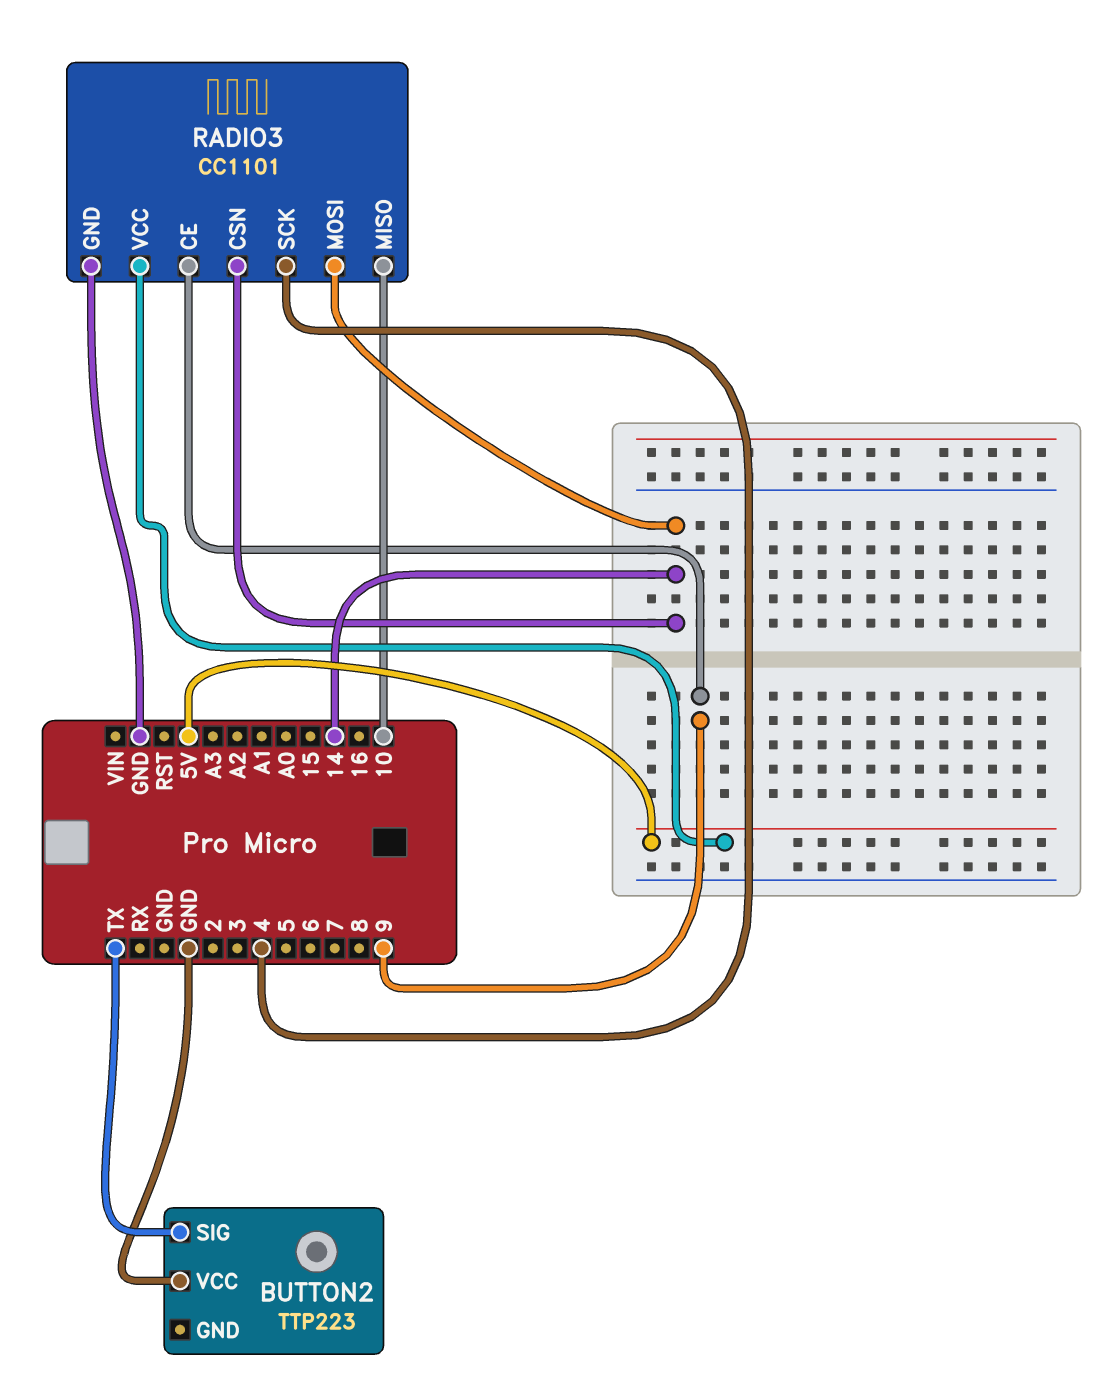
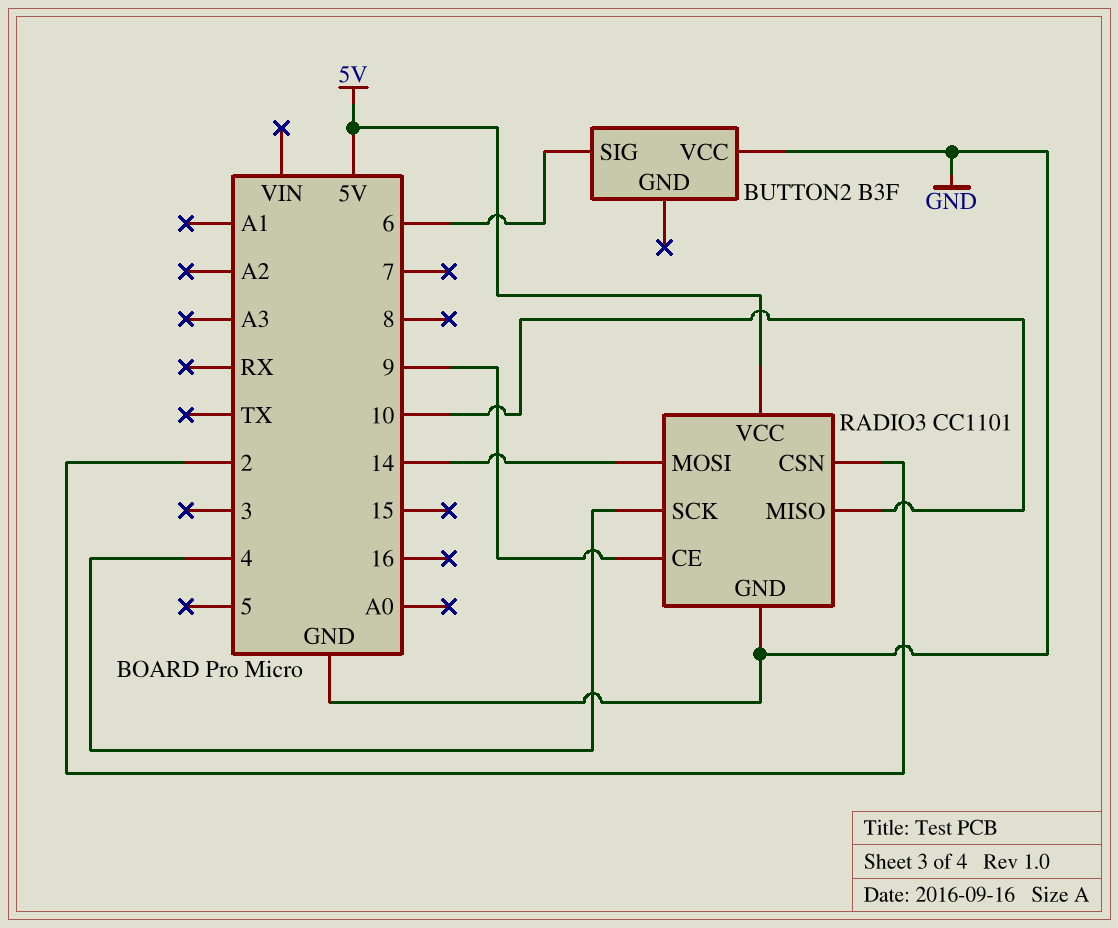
BUTTON2: TTP223 -> B3F
BUTTON2 pin SIG: TX -> 6
RADIO3 pin CSN: 14 -> 2

